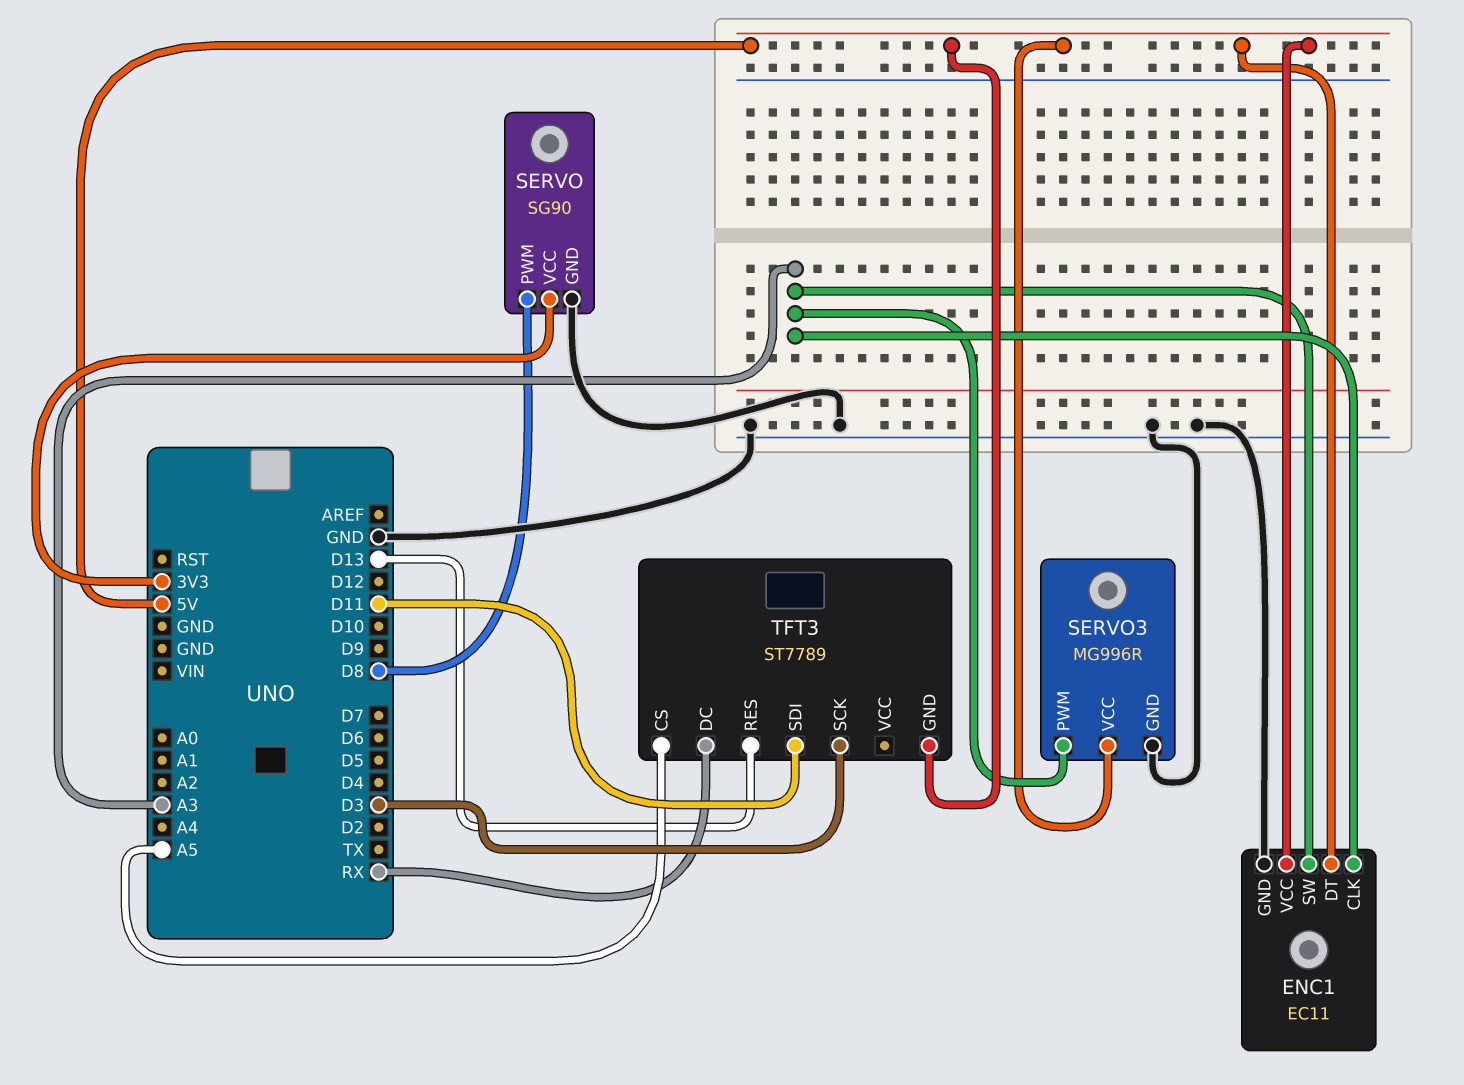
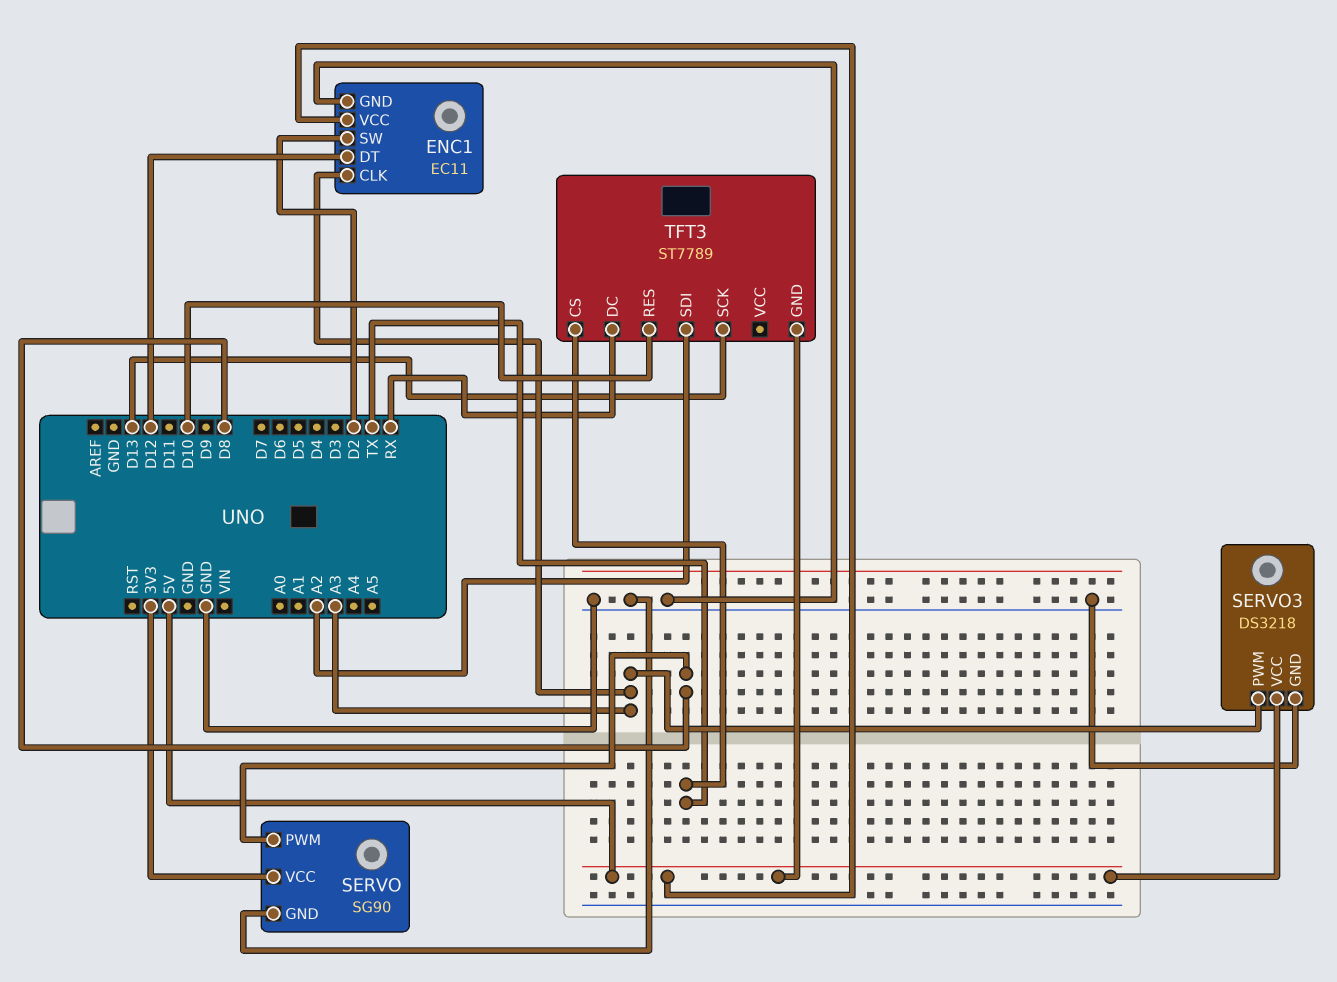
ENC1 pin DT: 5V -> D12
ENC1 pin SW: A3 -> D2
SERVO3: MG996R -> DS3218
TFT3 pin CS: A5 -> TX
TFT3 pin RES: D13 -> D10
TFT3 pin SCK: D3 -> D13
TFT3 pin SDI: D11 -> A2

